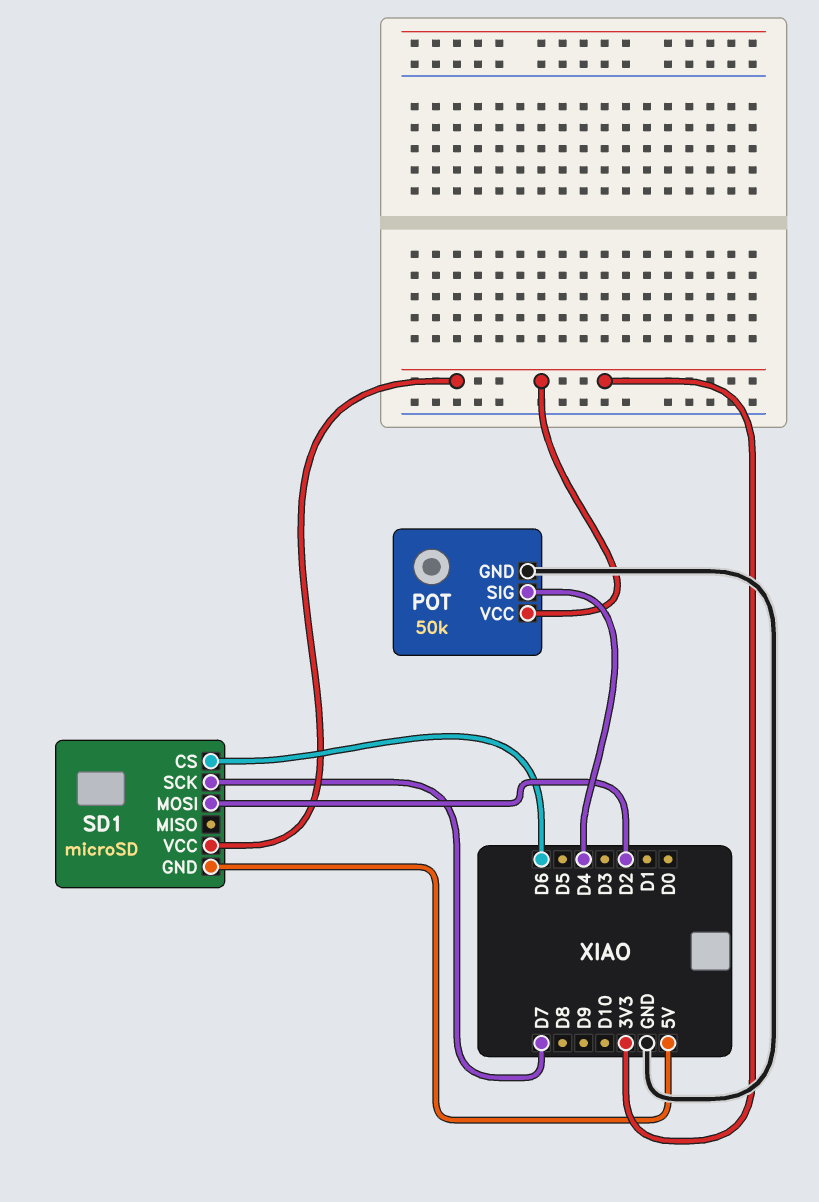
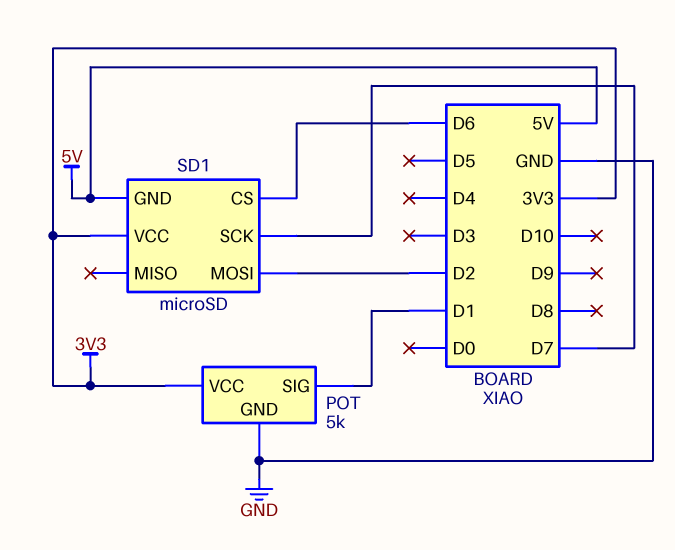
POT: 50k -> 5k
POT pin SIG: D4 -> D1

